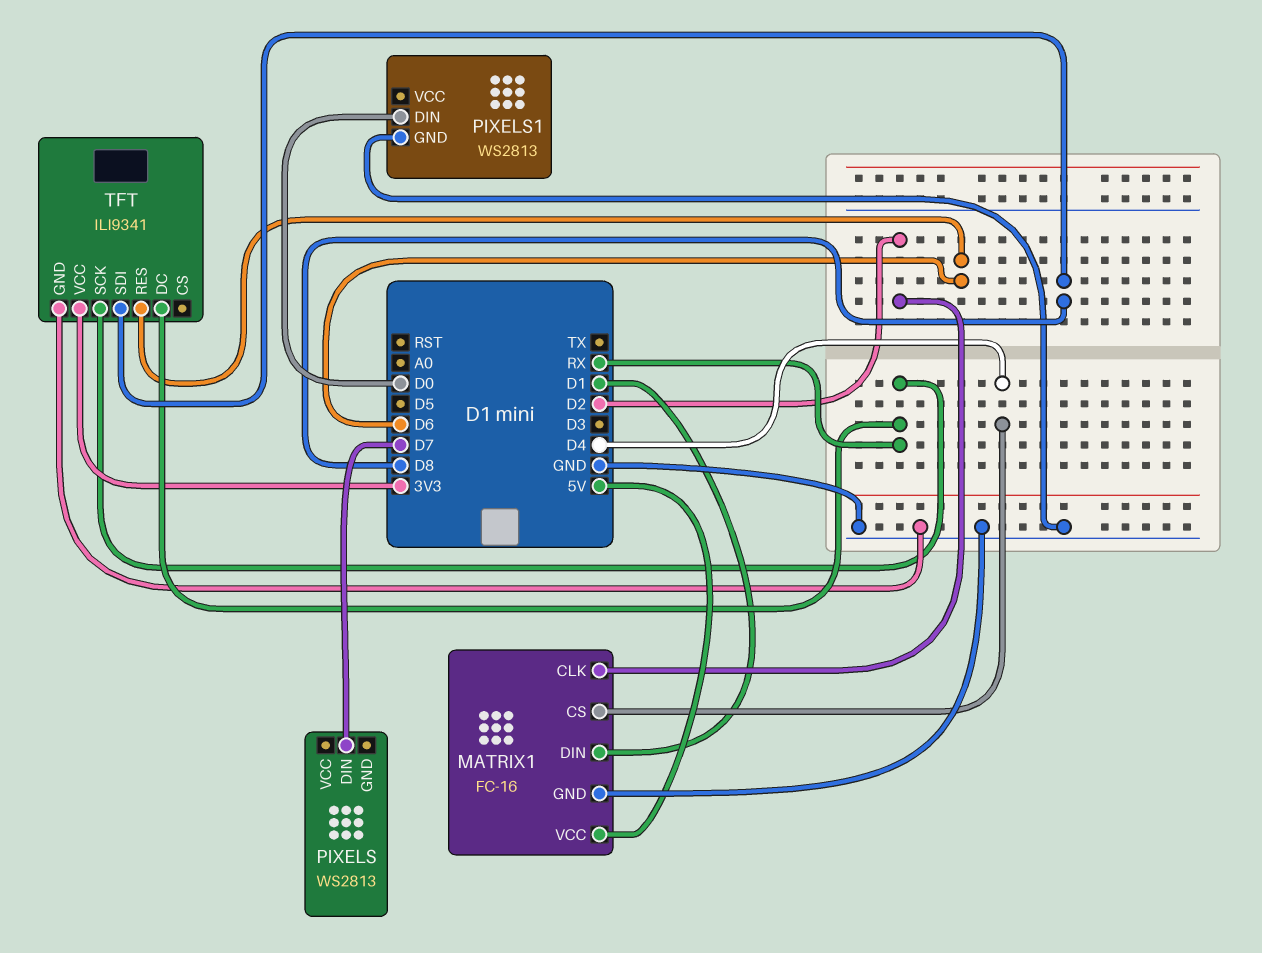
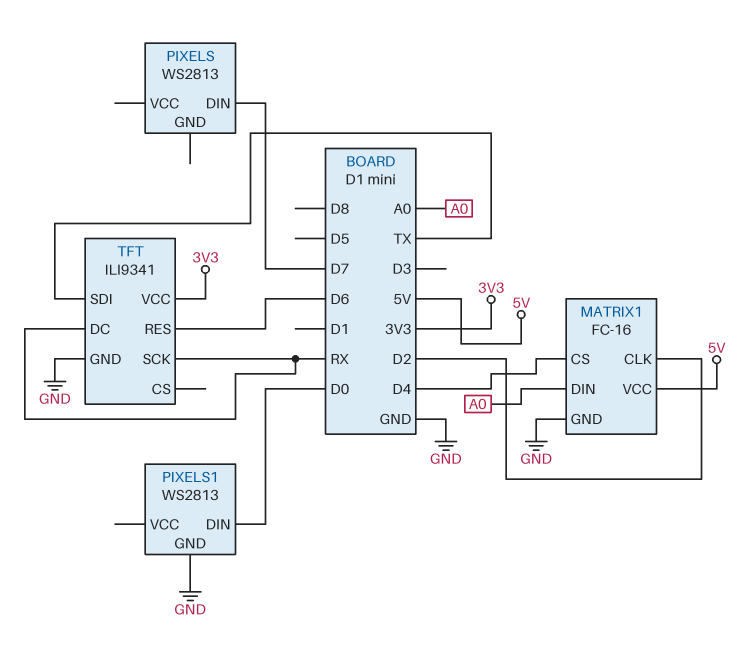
MATRIX1 pin DIN: D1 -> A0
TFT pin SDI: D8 -> TX

